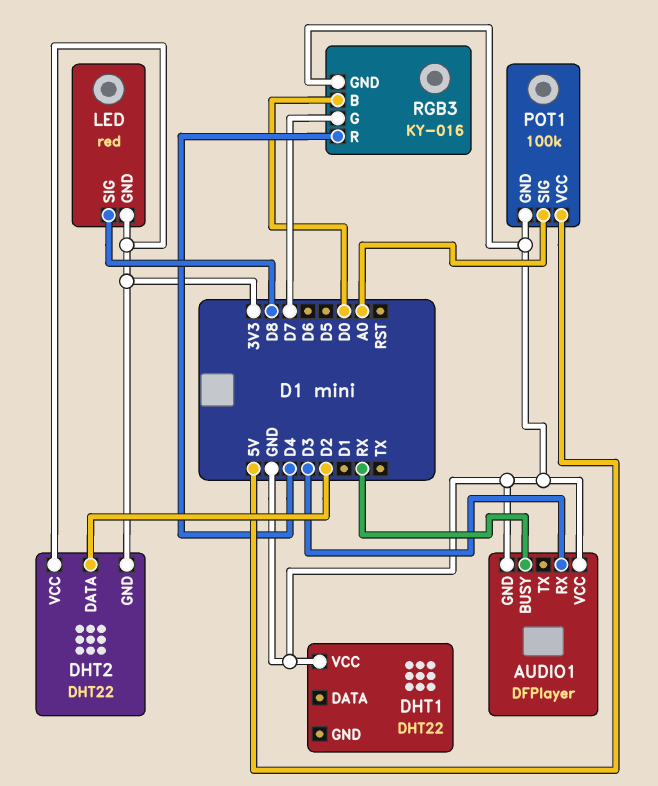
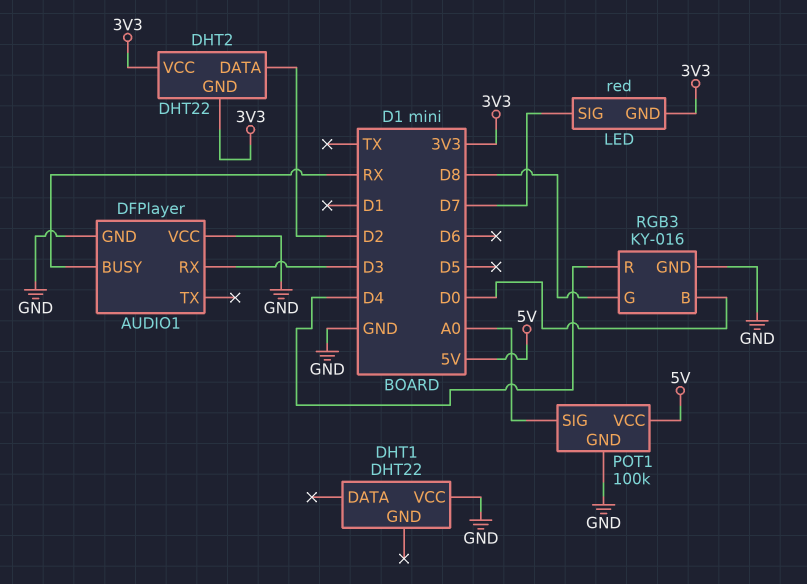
LED pin SIG: D8 -> D7
RGB3 pin G: D7 -> D8

